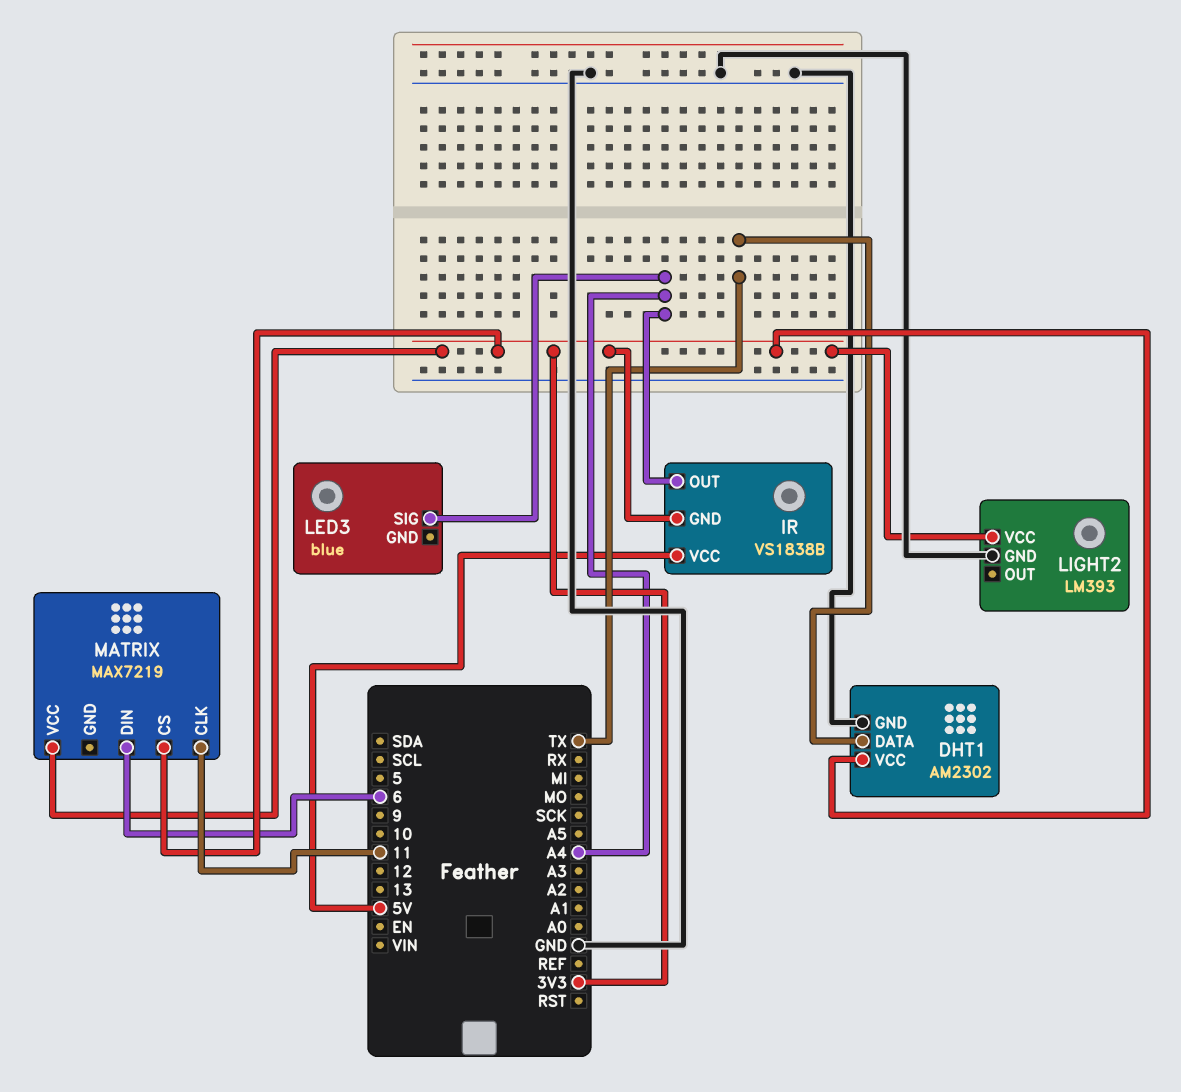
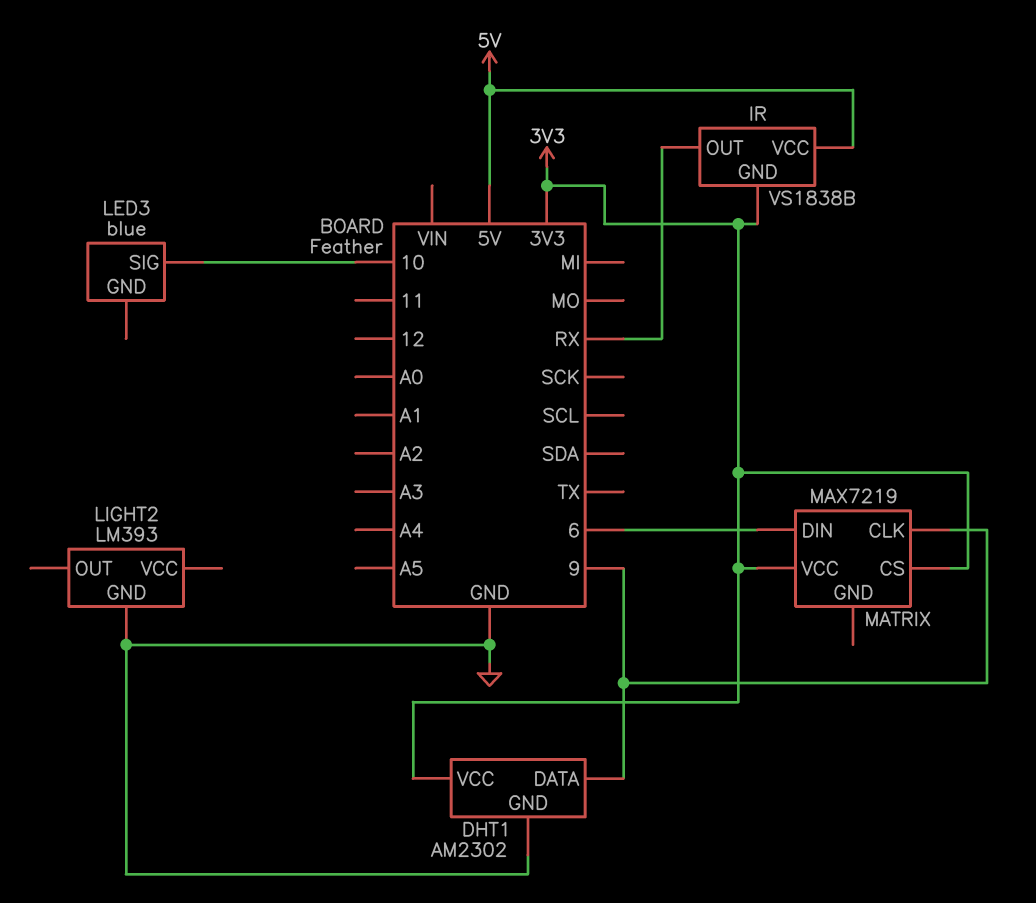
DHT1 pin DATA: TX -> 9
IR pin OUT: A4 -> RX
LED3 pin SIG: A4 -> 10
LIGHT2 pin VCC: 3V3 -> none
MATRIX pin CLK: 11 -> 9

